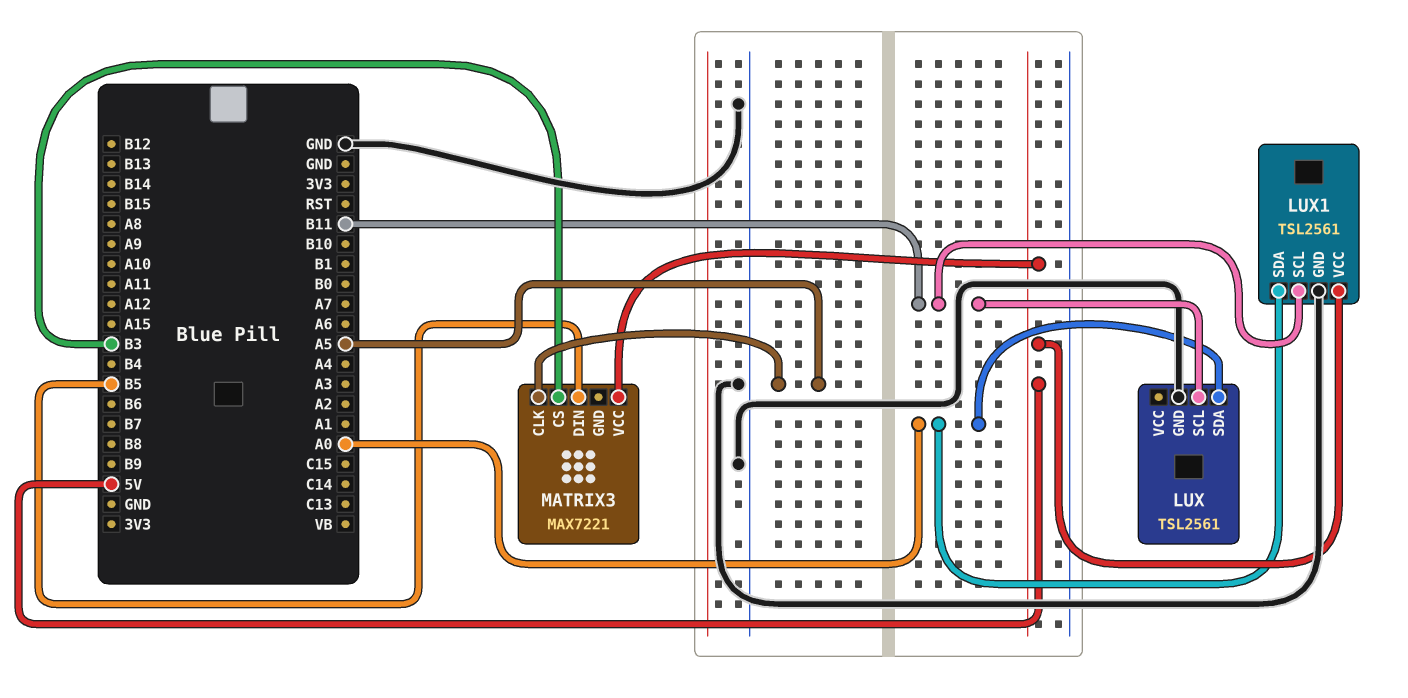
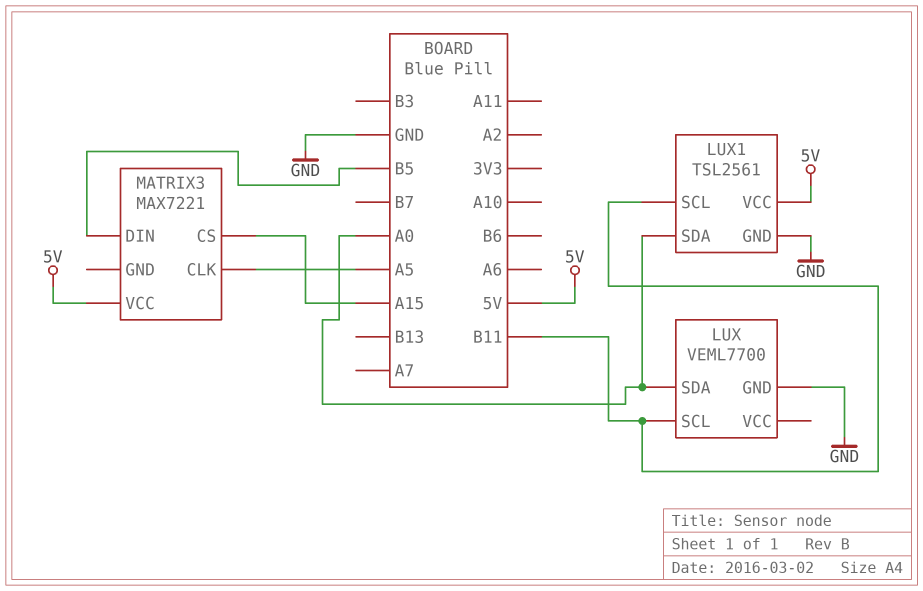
LUX: TSL2561 -> VEML7700
MATRIX3 pin CS: B3 -> A15

